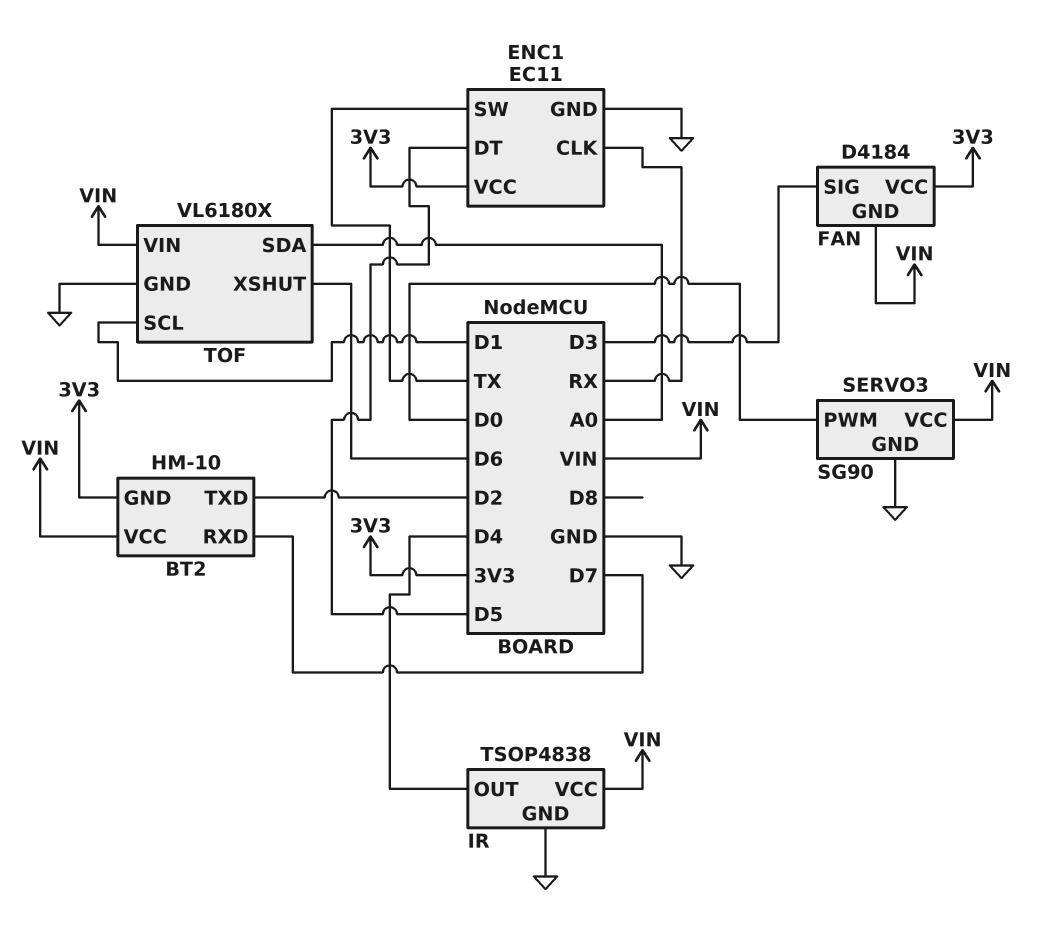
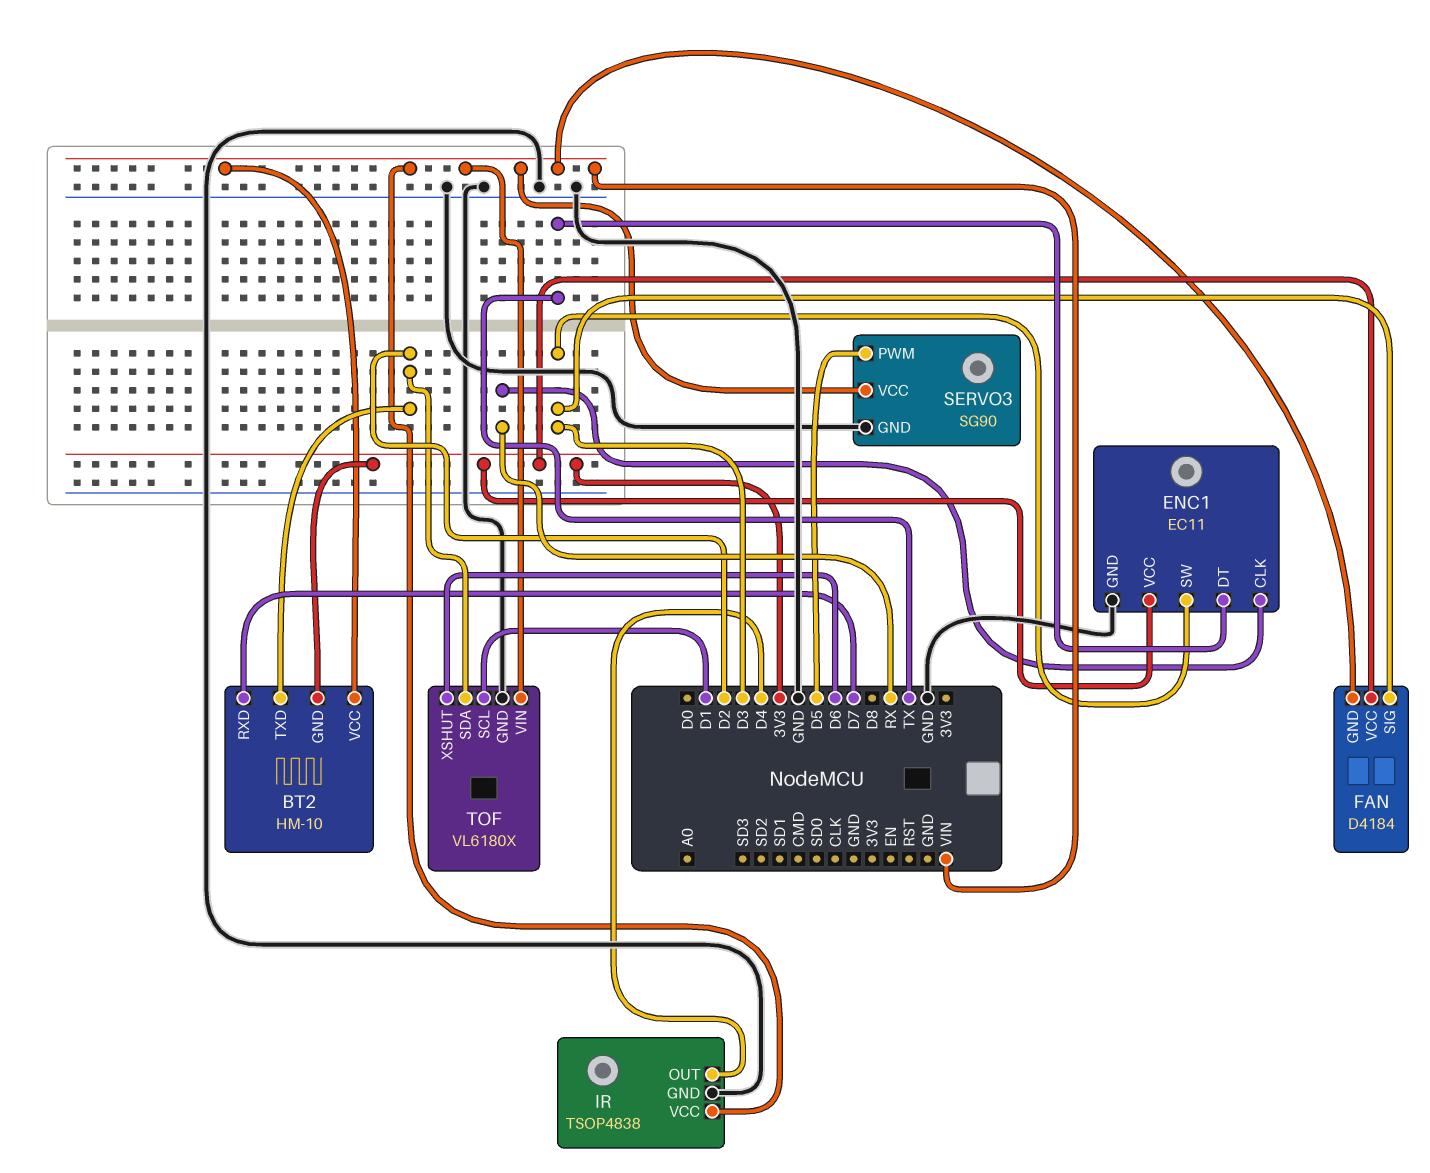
ENC1 pin DT: D5 -> TX
ENC1 pin SW: TX -> D3
SERVO3 pin PWM: D0 -> D5
TOF pin SDA: A0 -> D2

